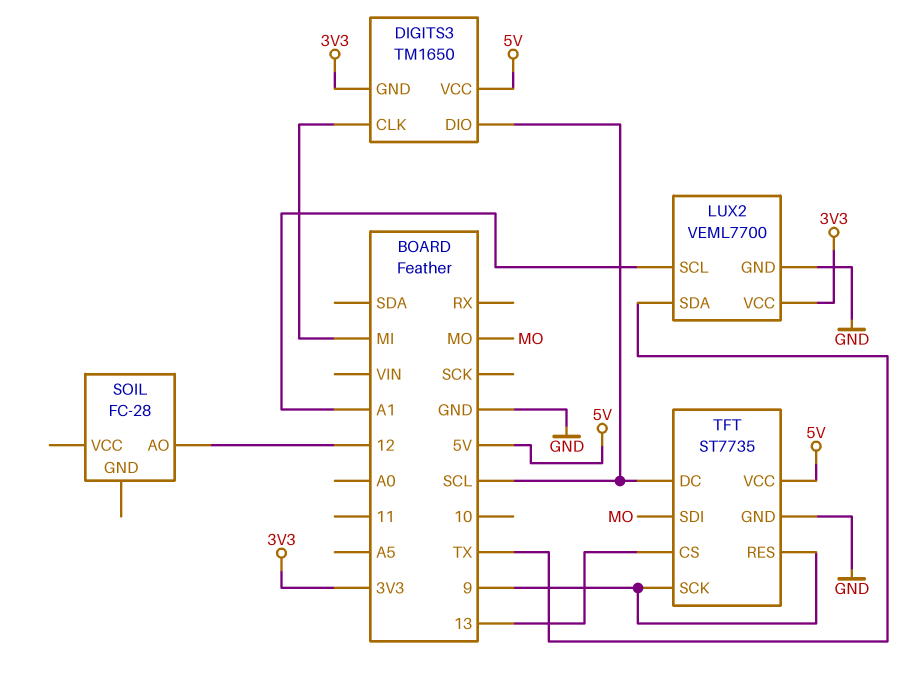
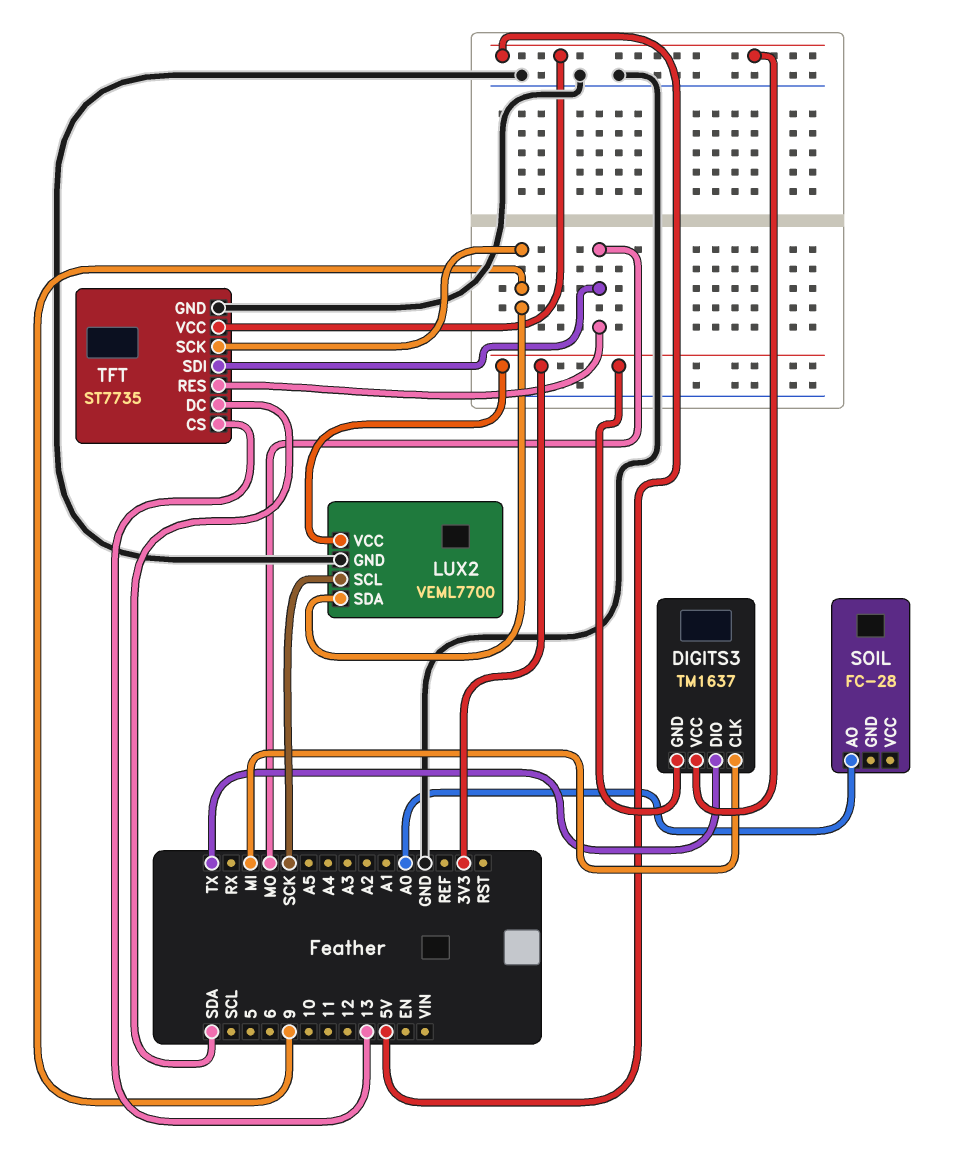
DIGITS3: TM1650 -> TM1637
DIGITS3 pin DIO: SCL -> TX
LUX2 pin SCL: A1 -> SCK
LUX2 pin SDA: TX -> 9
SOIL pin AO: 12 -> A0
TFT pin DC: SCL -> SDA
TFT pin RES: 9 -> MO

